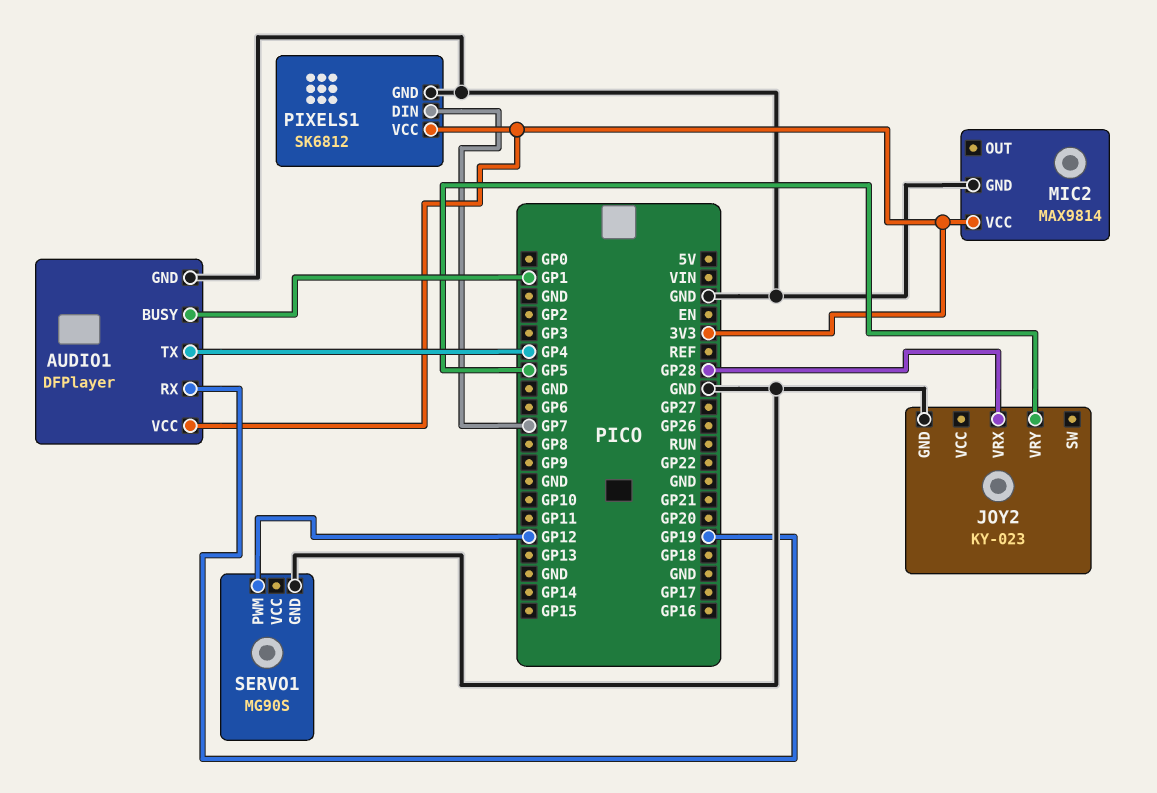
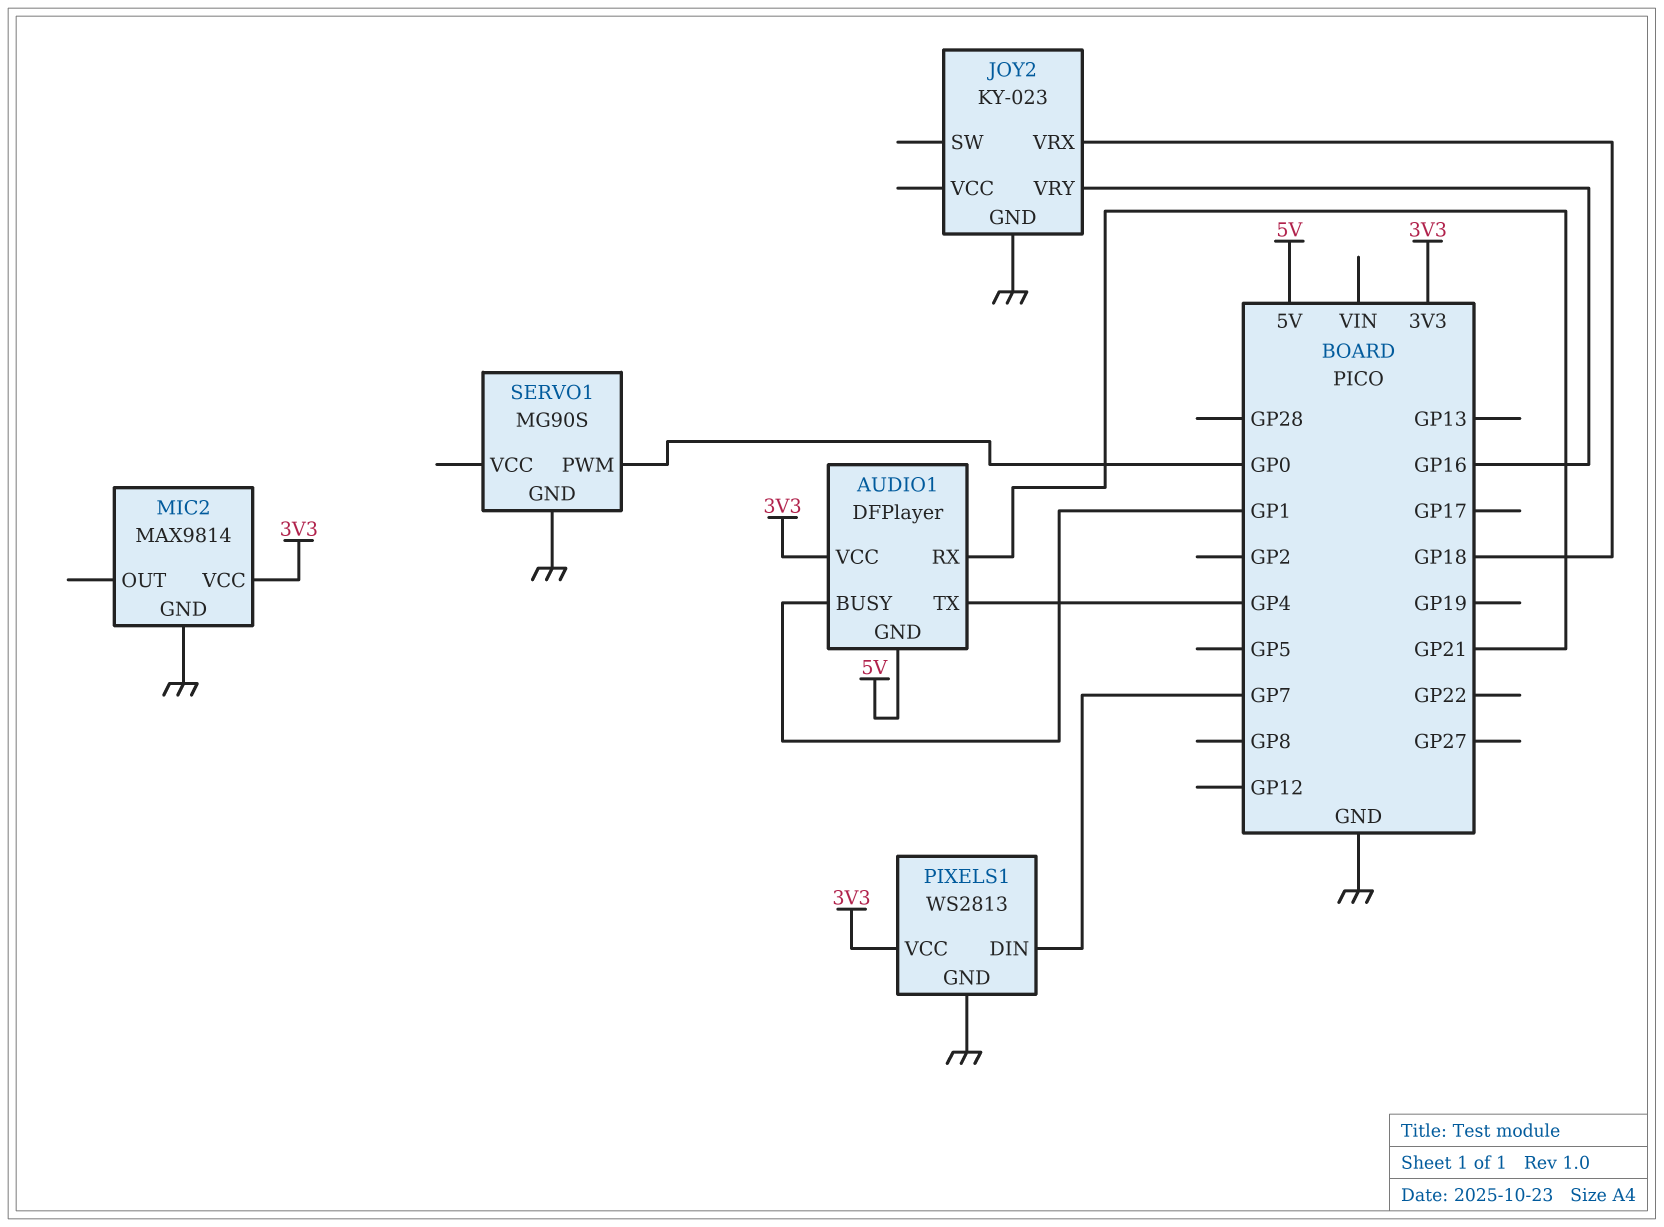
AUDIO1 pin GND: GND -> 5V
AUDIO1 pin RX: GP19 -> GP21
JOY2 pin VRX: GP28 -> GP18
JOY2 pin VRY: GP5 -> GP16
PIXELS1: SK6812 -> WS2813
SERVO1 pin PWM: GP12 -> GP0

